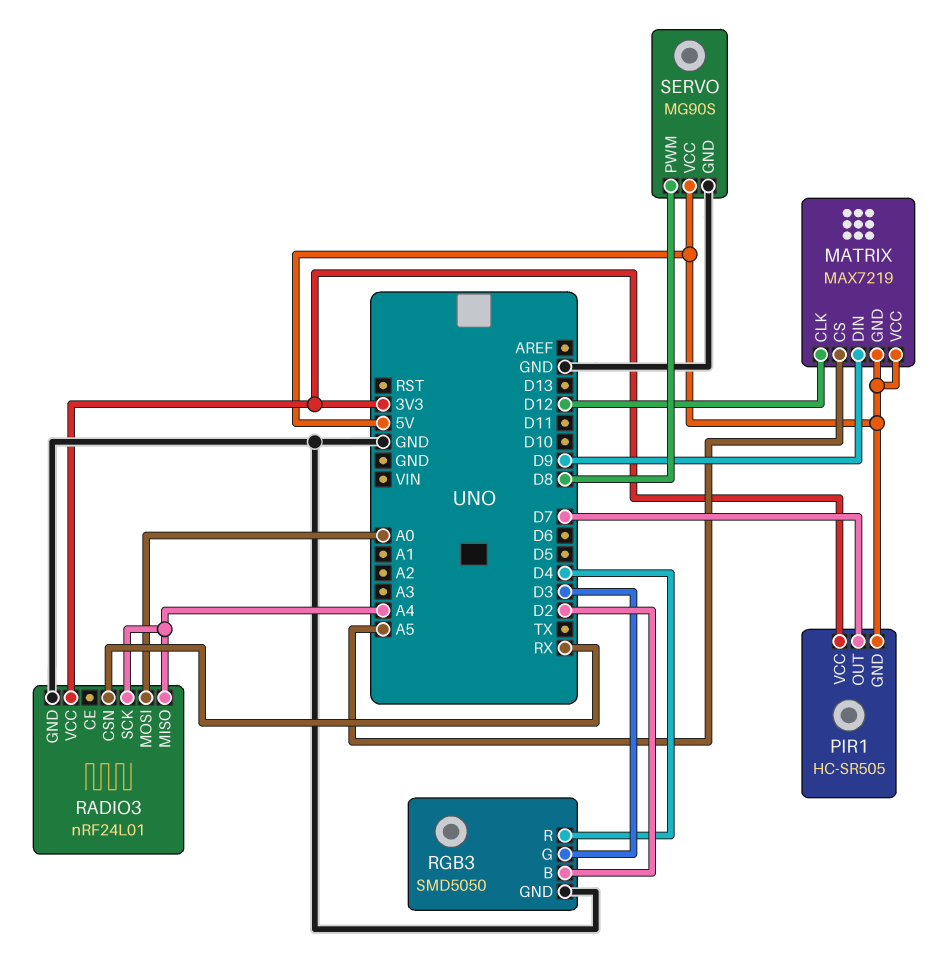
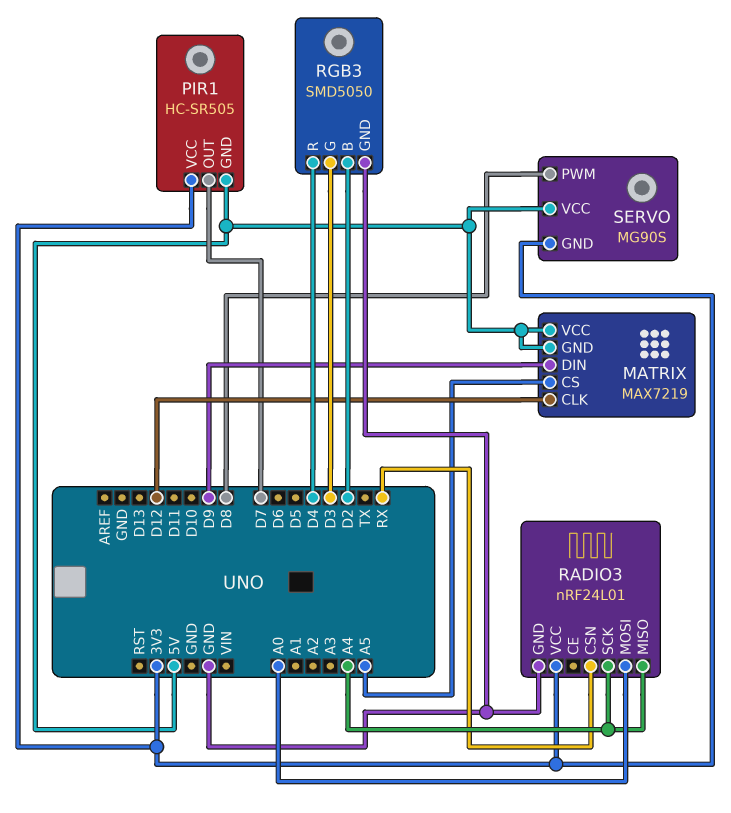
SERVO pin GND: GND -> 3V3

